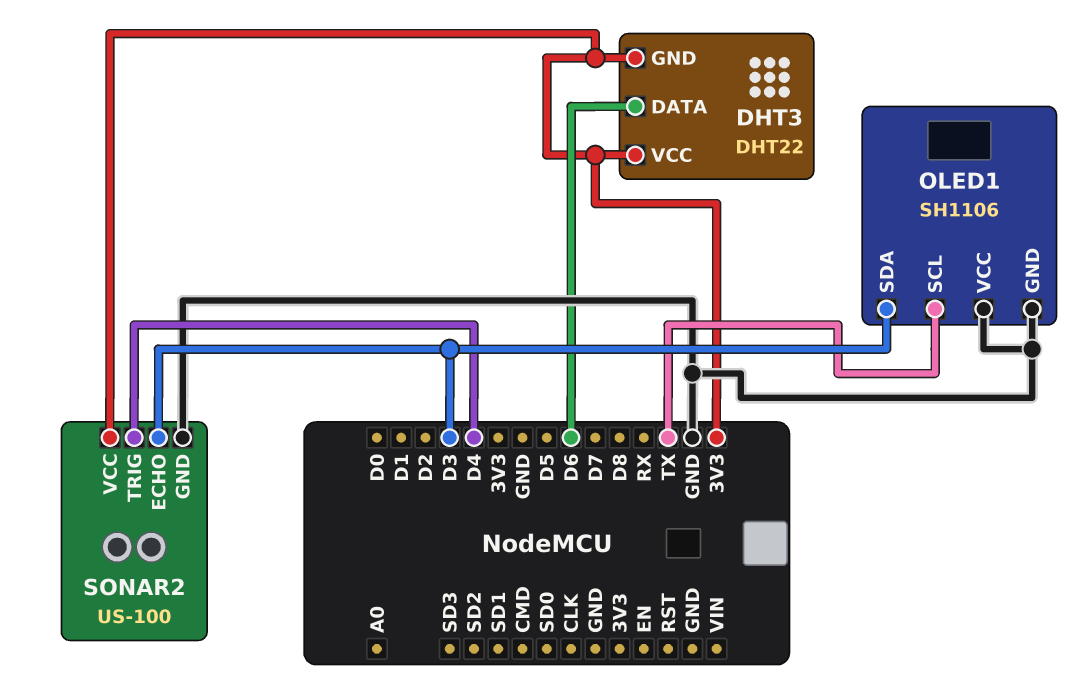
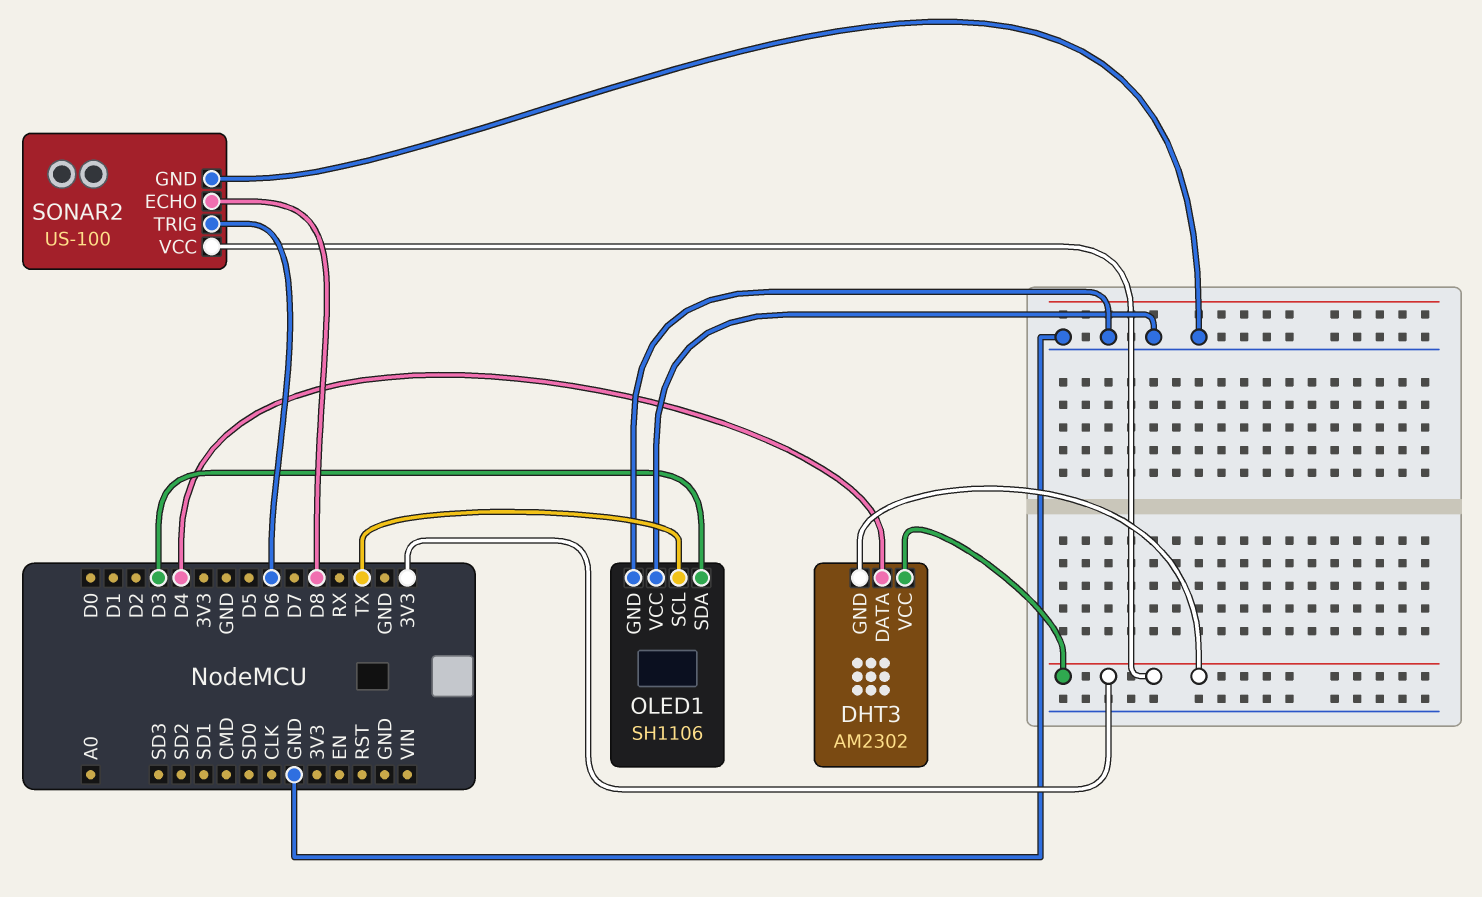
DHT3: DHT22 -> AM2302
DHT3 pin DATA: D6 -> D4
SONAR2 pin ECHO: D3 -> D8
SONAR2 pin TRIG: D4 -> D6

